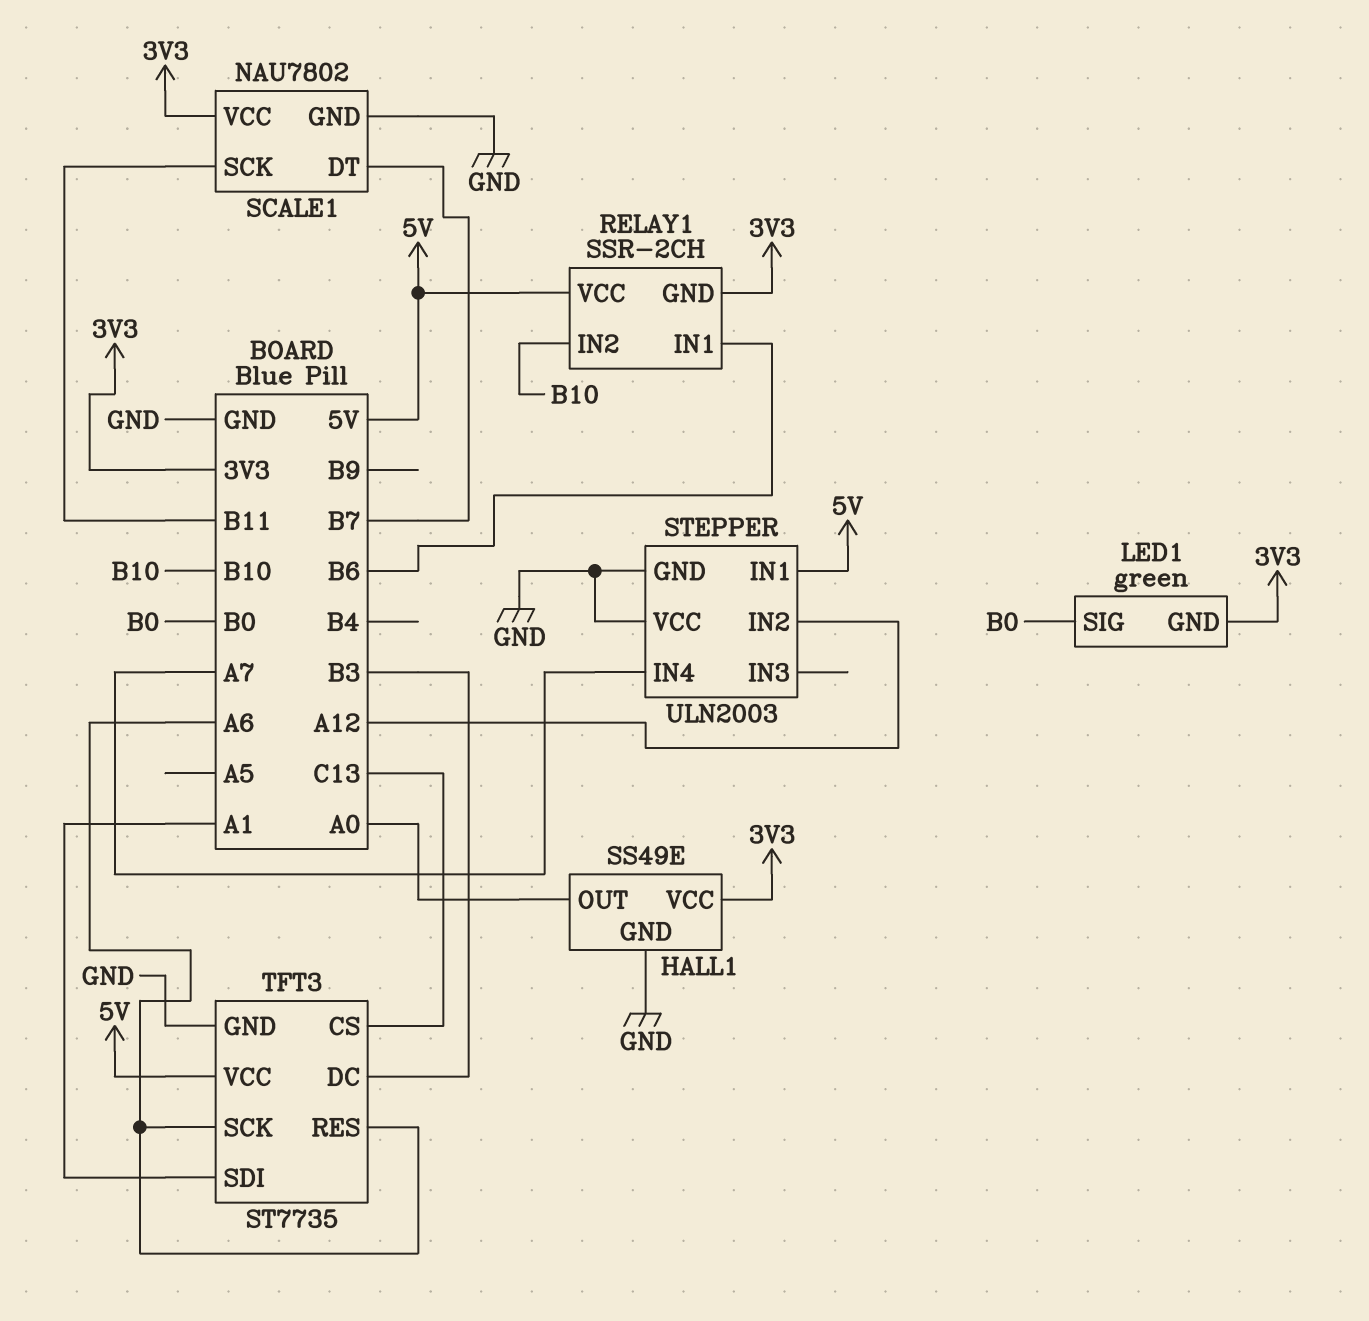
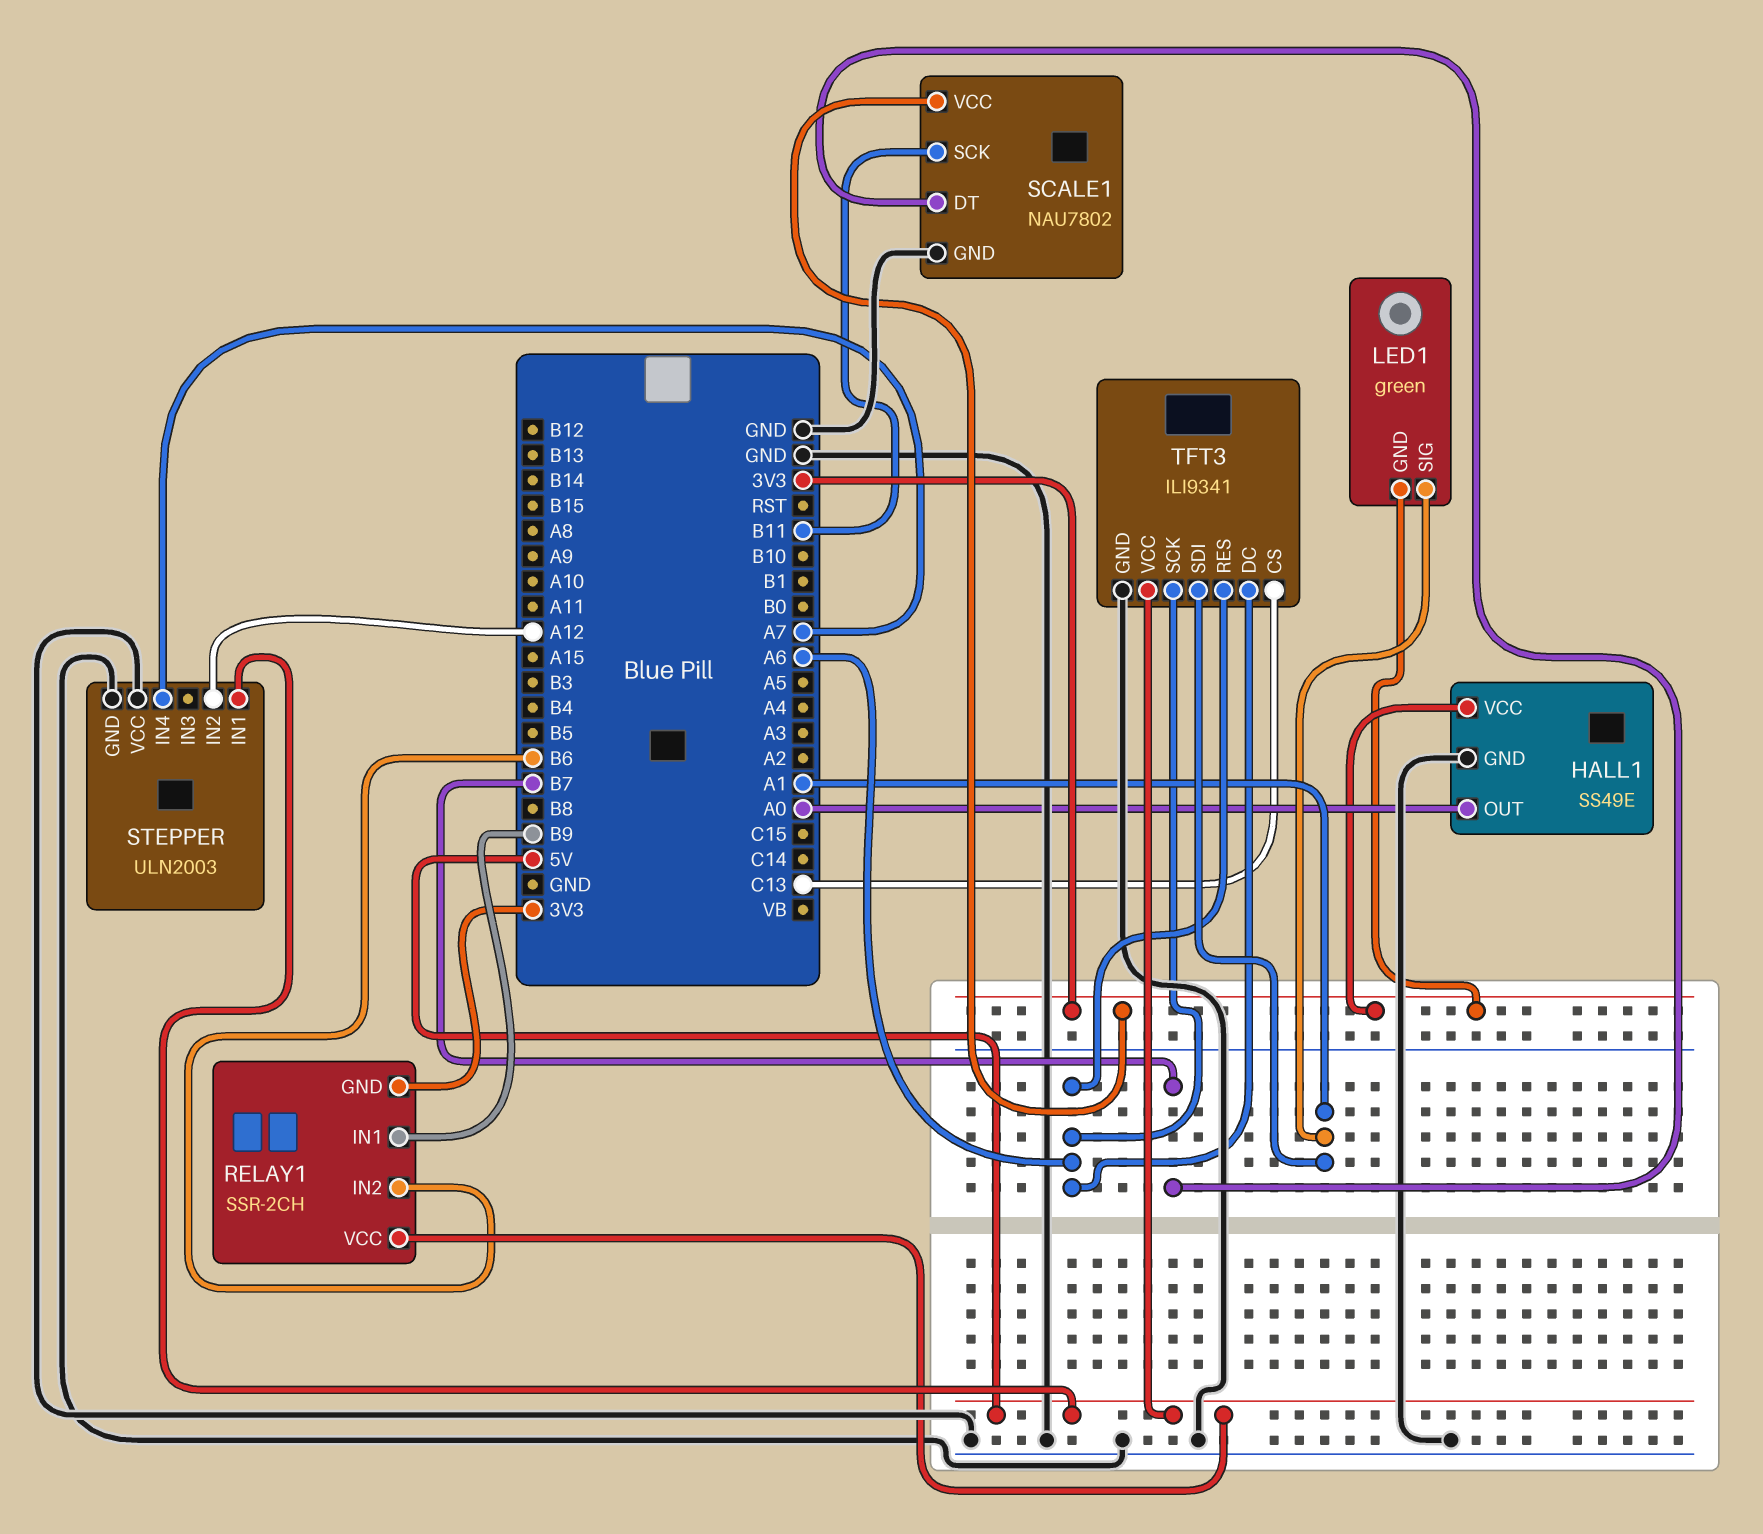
LED1 pin SIG: B0 -> A1
RELAY1 pin IN1: B6 -> B9
RELAY1 pin IN2: B10 -> B6
TFT3: ST7735 -> ILI9341
TFT3 pin DC: B3 -> A6

